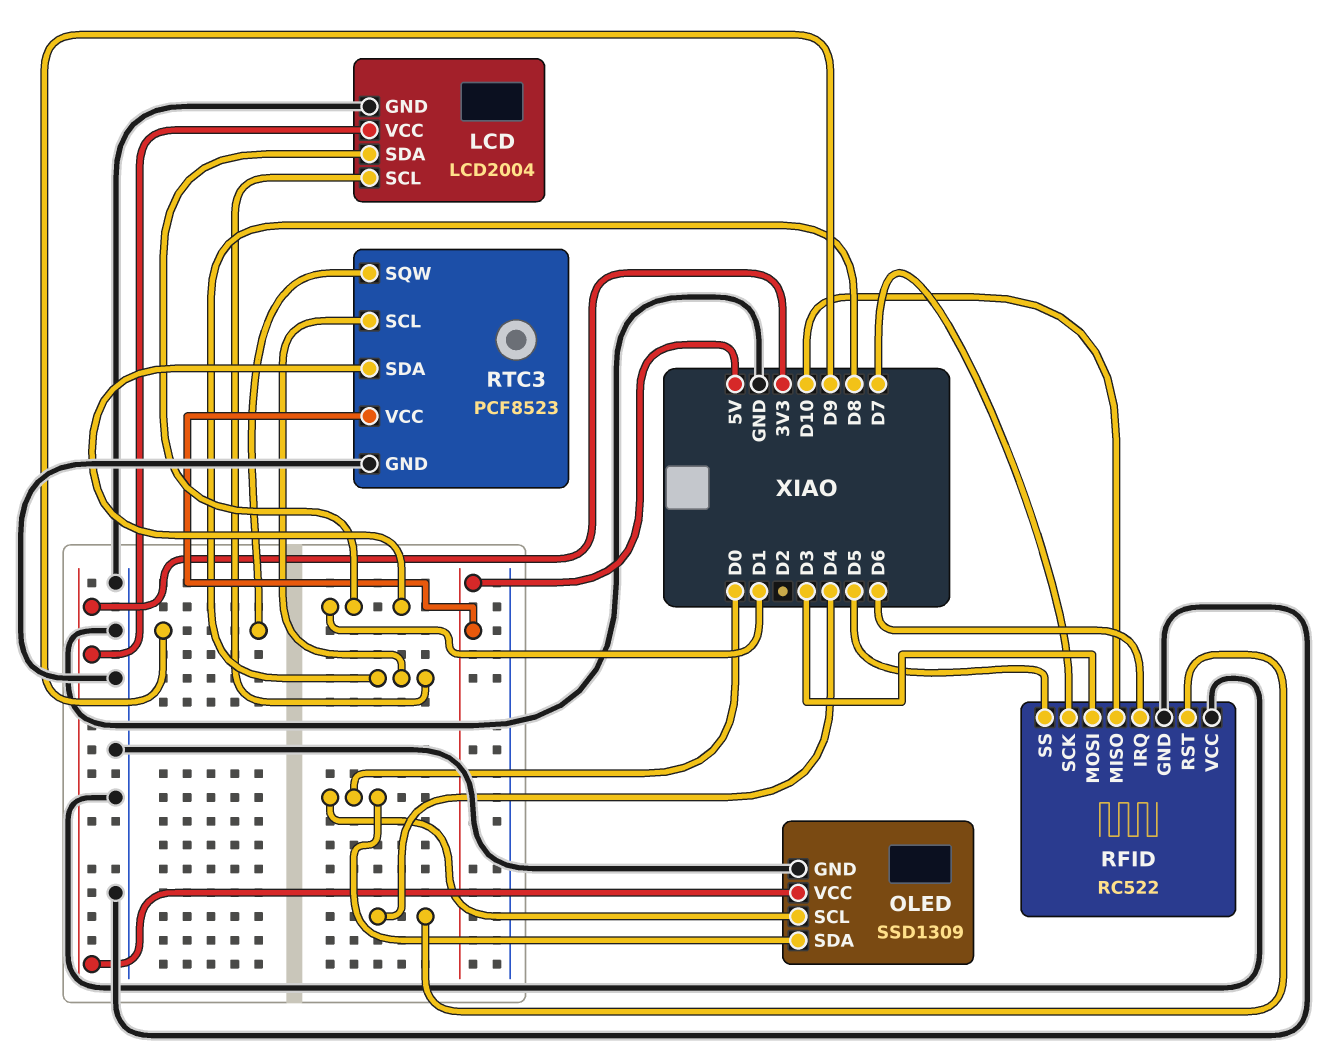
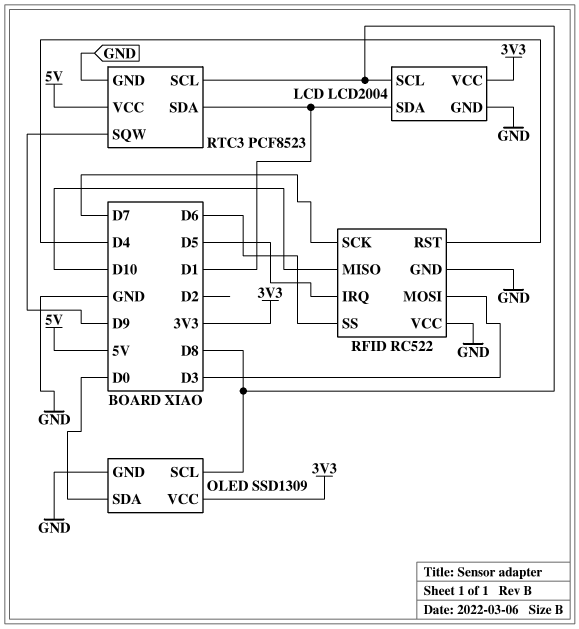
OLED pin SCL: D0 -> D8
RFID pin IRQ: D6 -> D5
RFID pin SS: D5 -> D6

